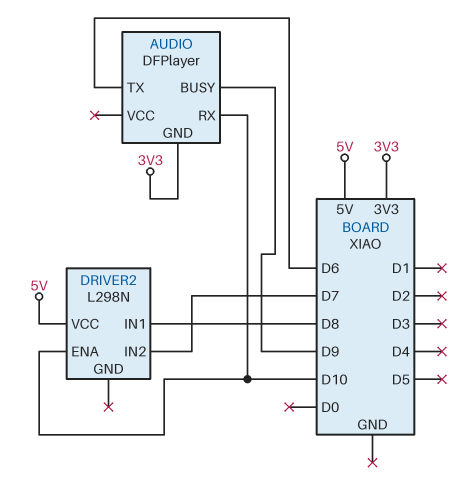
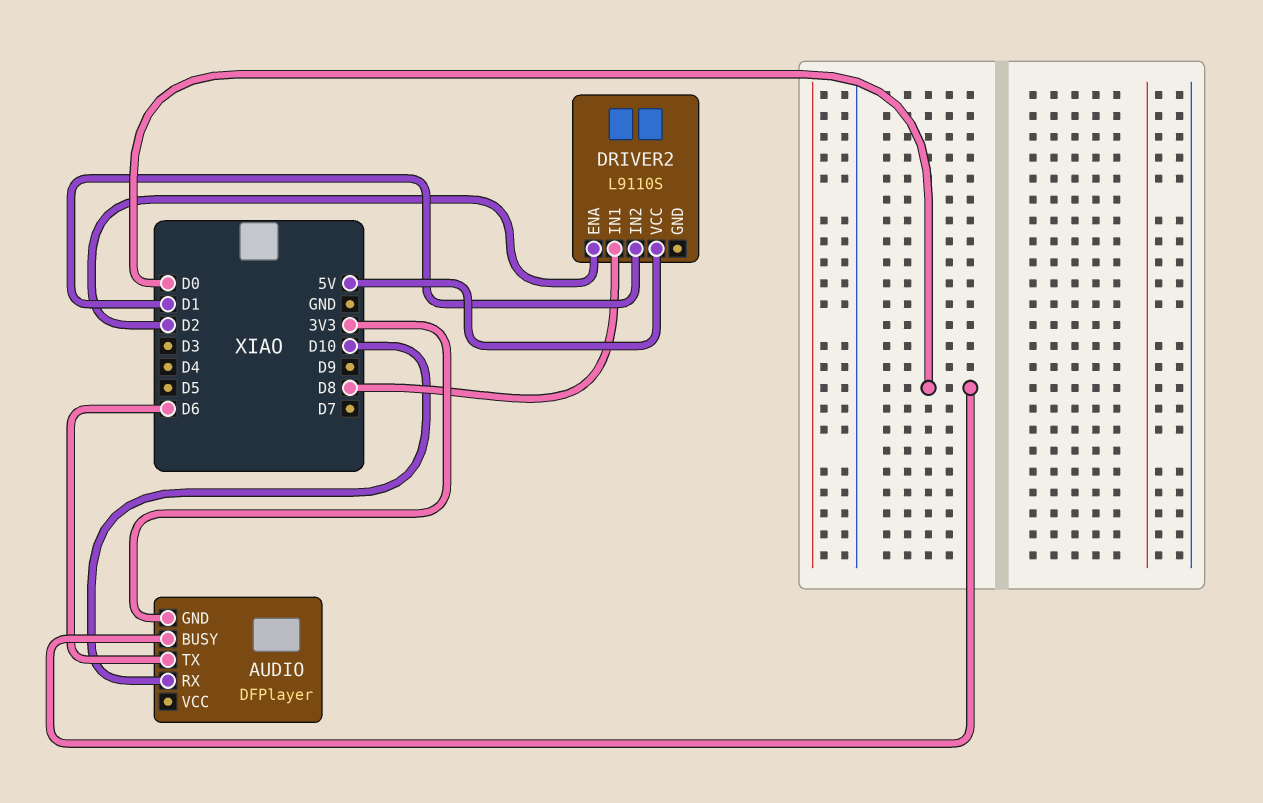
AUDIO pin BUSY: D9 -> D0
DRIVER2: L298N -> L9110S
DRIVER2 pin ENA: D10 -> D2
DRIVER2 pin IN2: D7 -> D1

